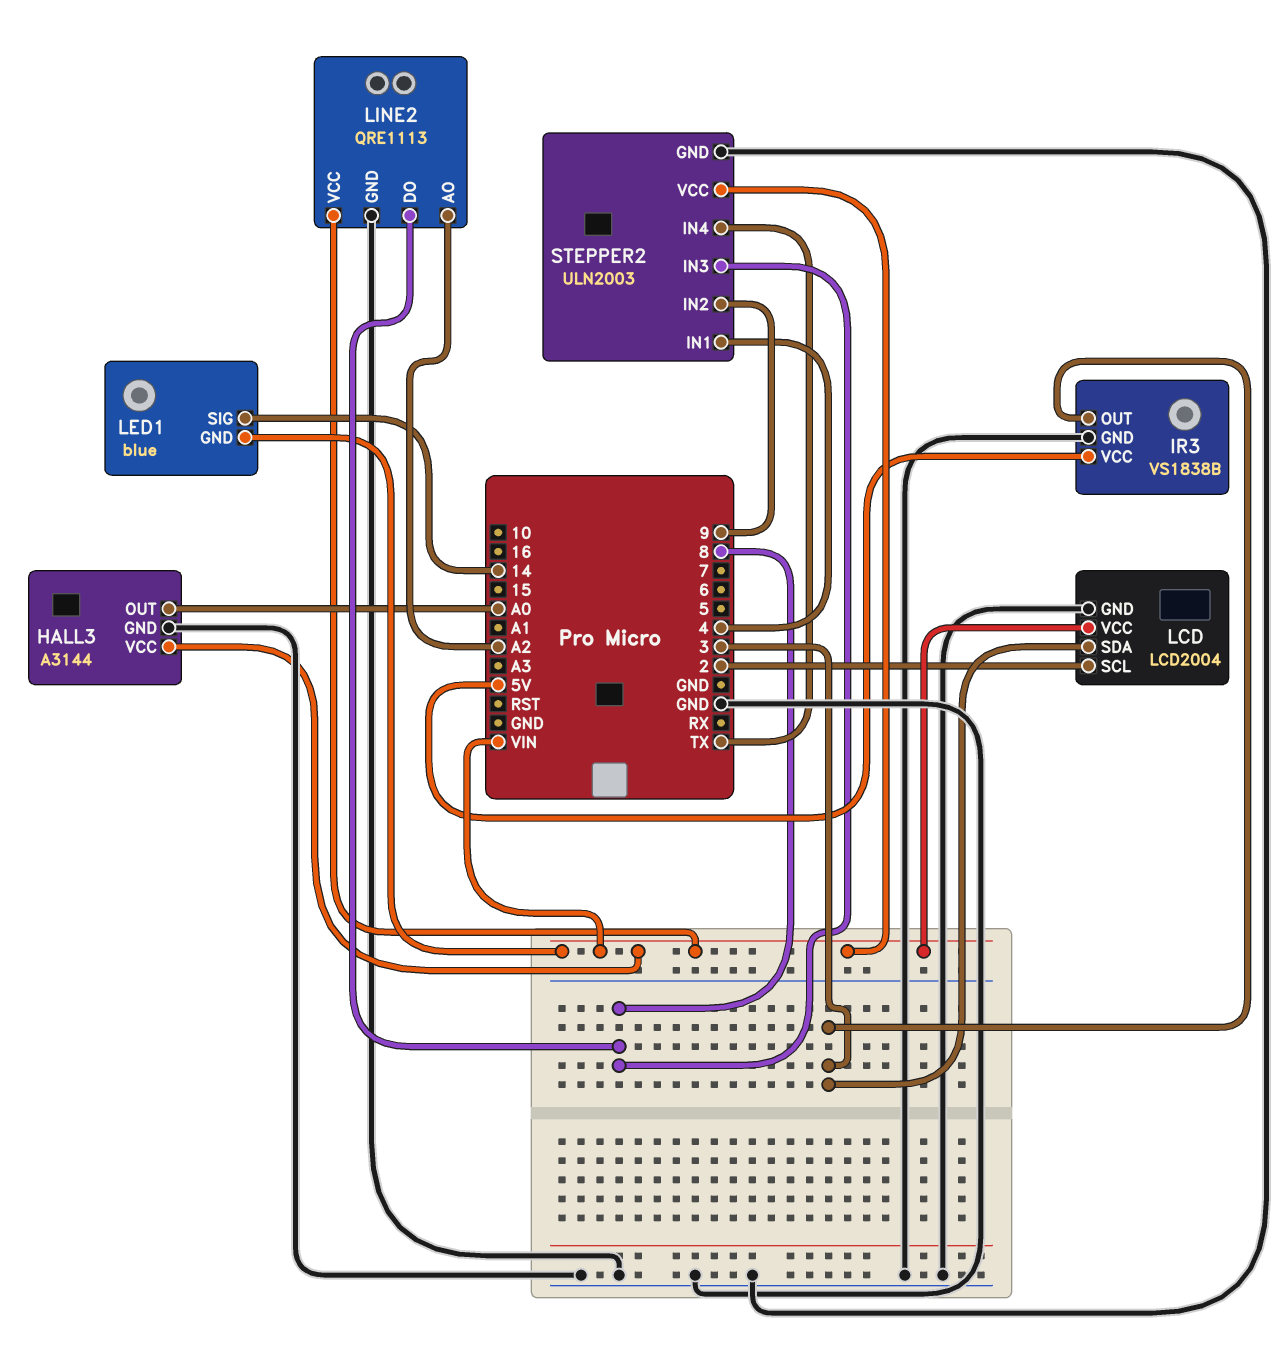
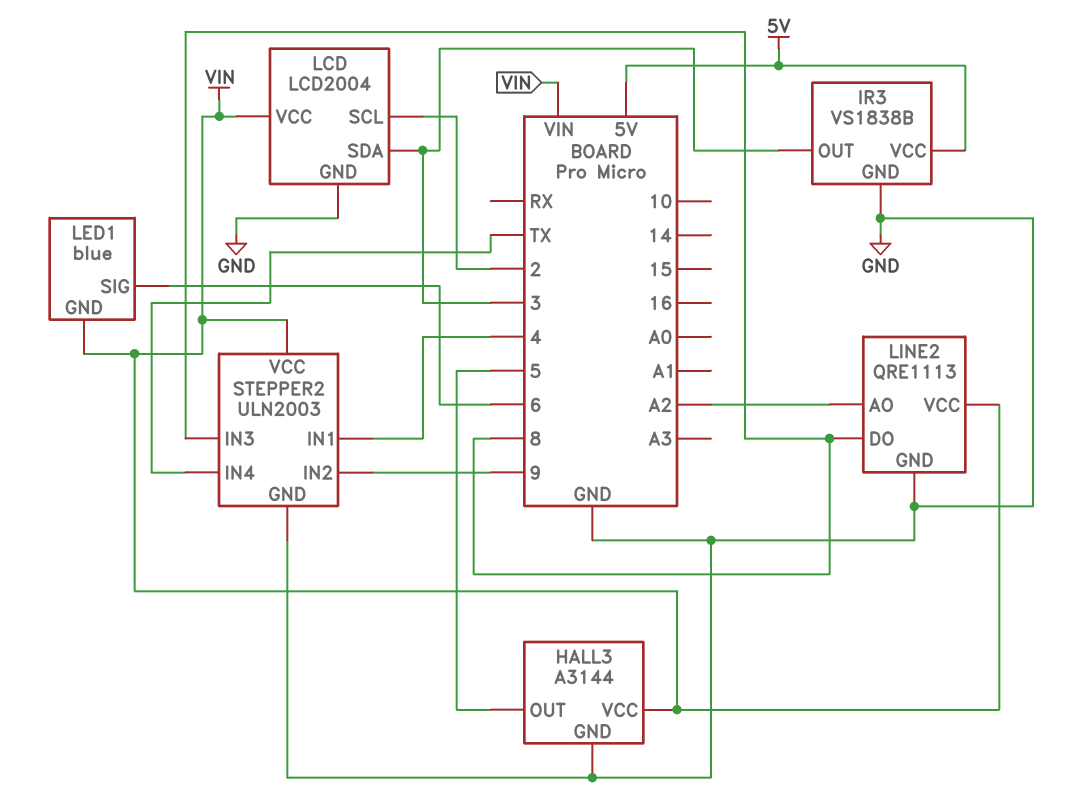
HALL3 pin OUT: A0 -> 5
LED1 pin SIG: 14 -> 6

